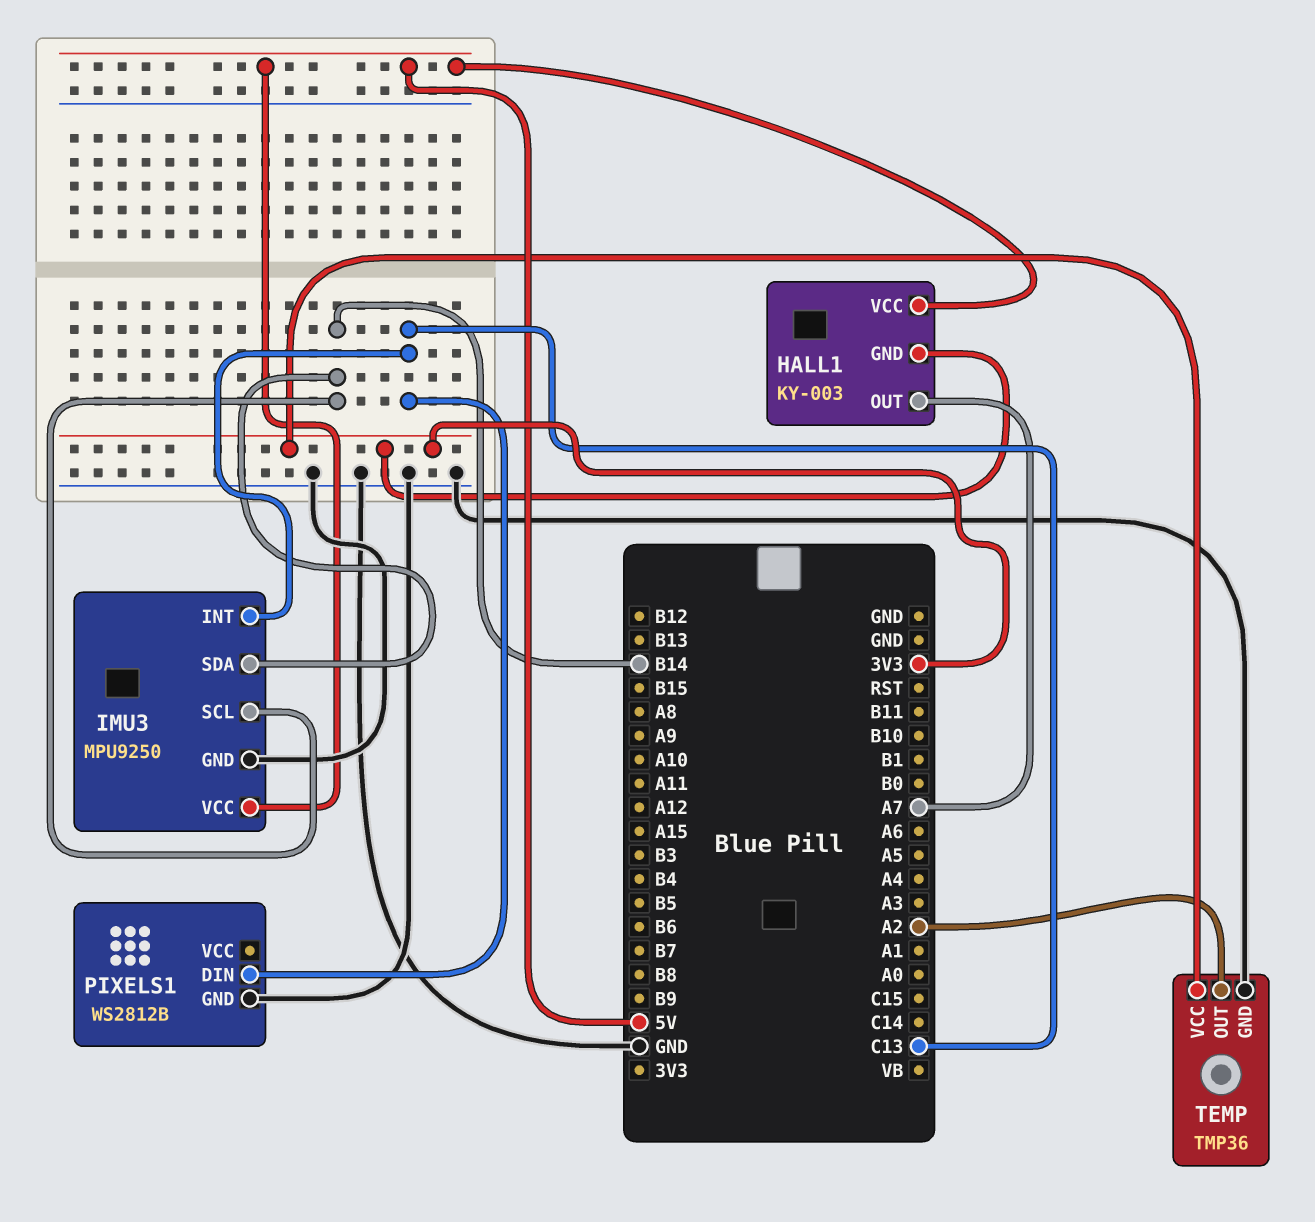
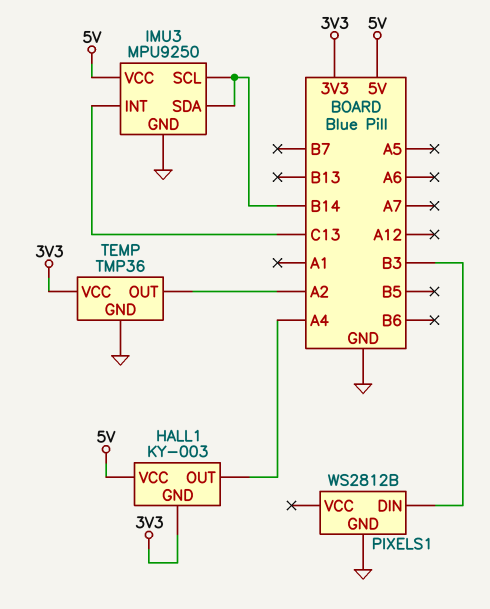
HALL1 pin OUT: A7 -> A4
PIXELS1 pin DIN: C13 -> B3

